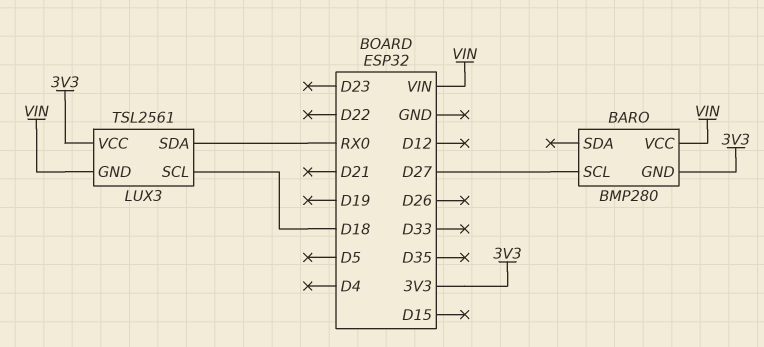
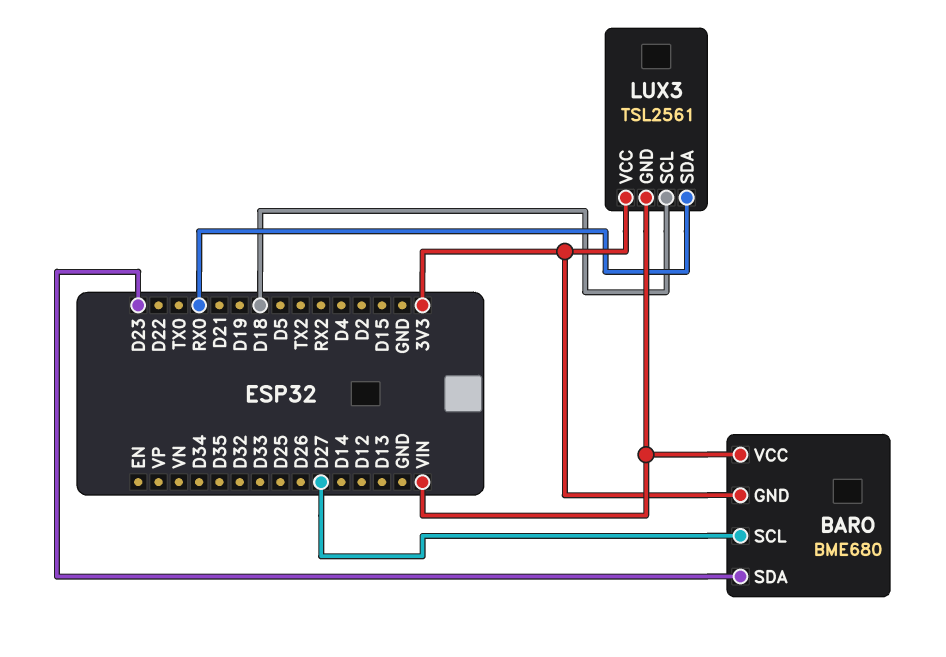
BARO: BMP280 -> BME680
BARO pin SDA: none -> D23

